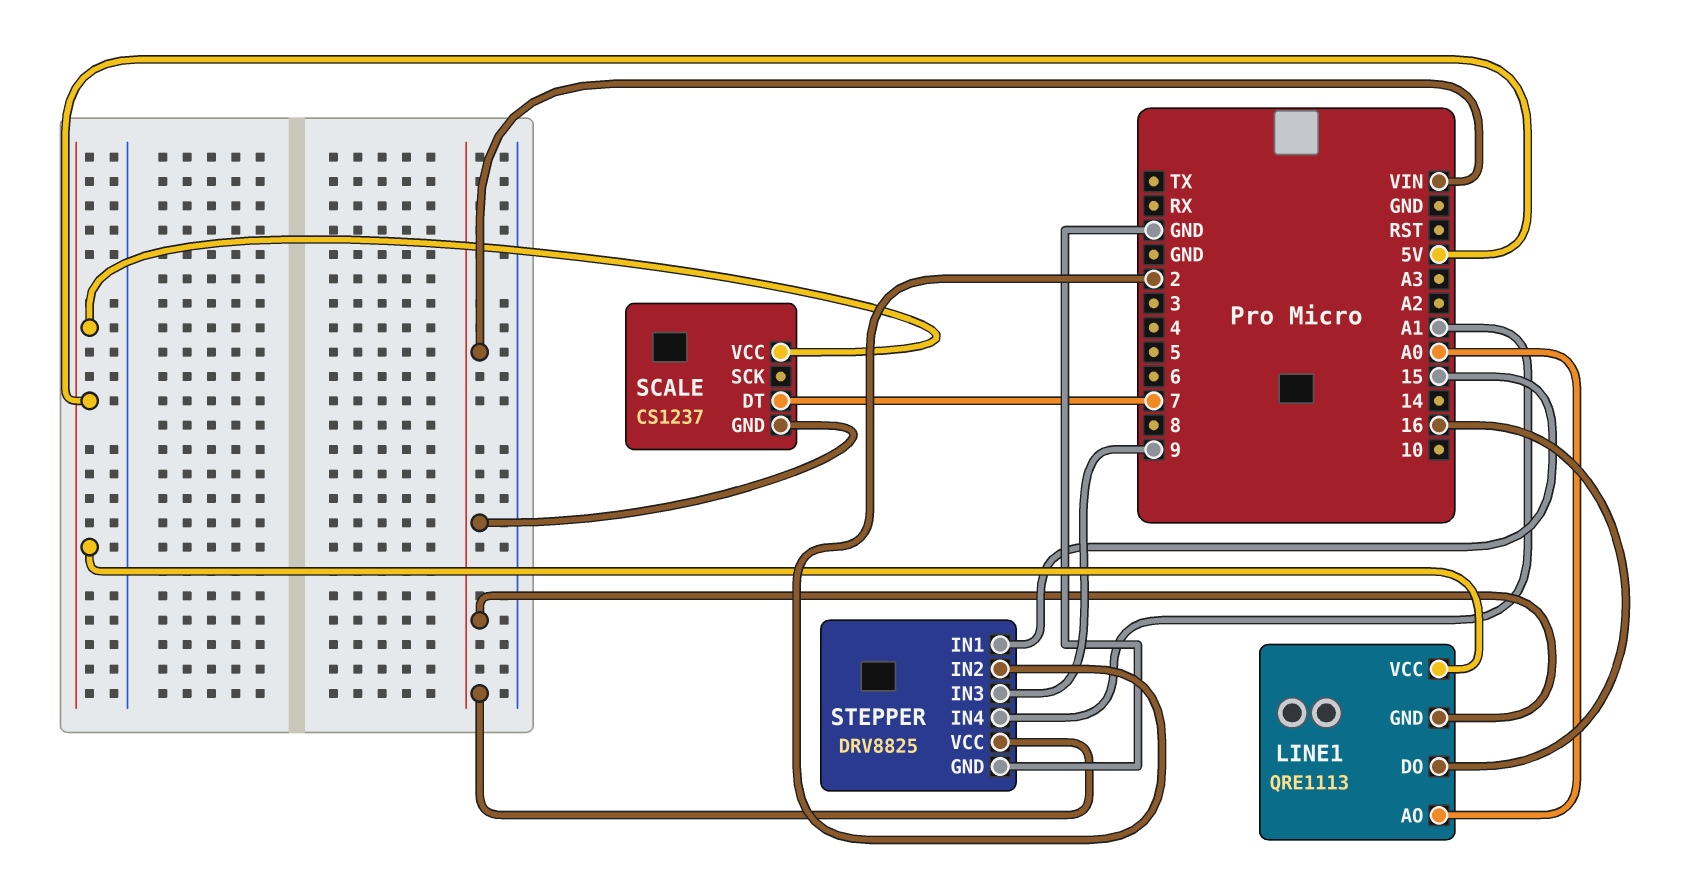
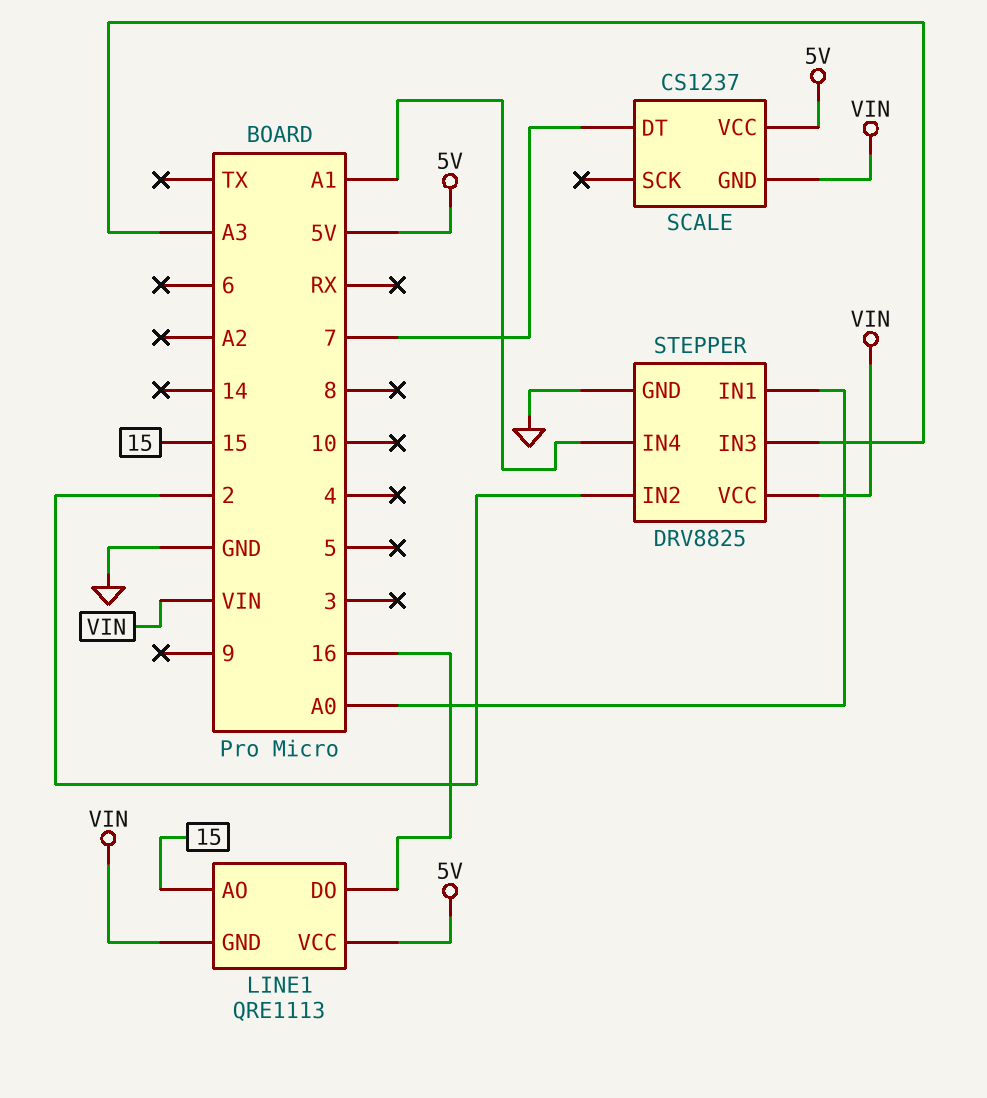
LINE1 pin AO: A0 -> 15
STEPPER pin IN1: 15 -> A0
STEPPER pin IN3: 9 -> A3

